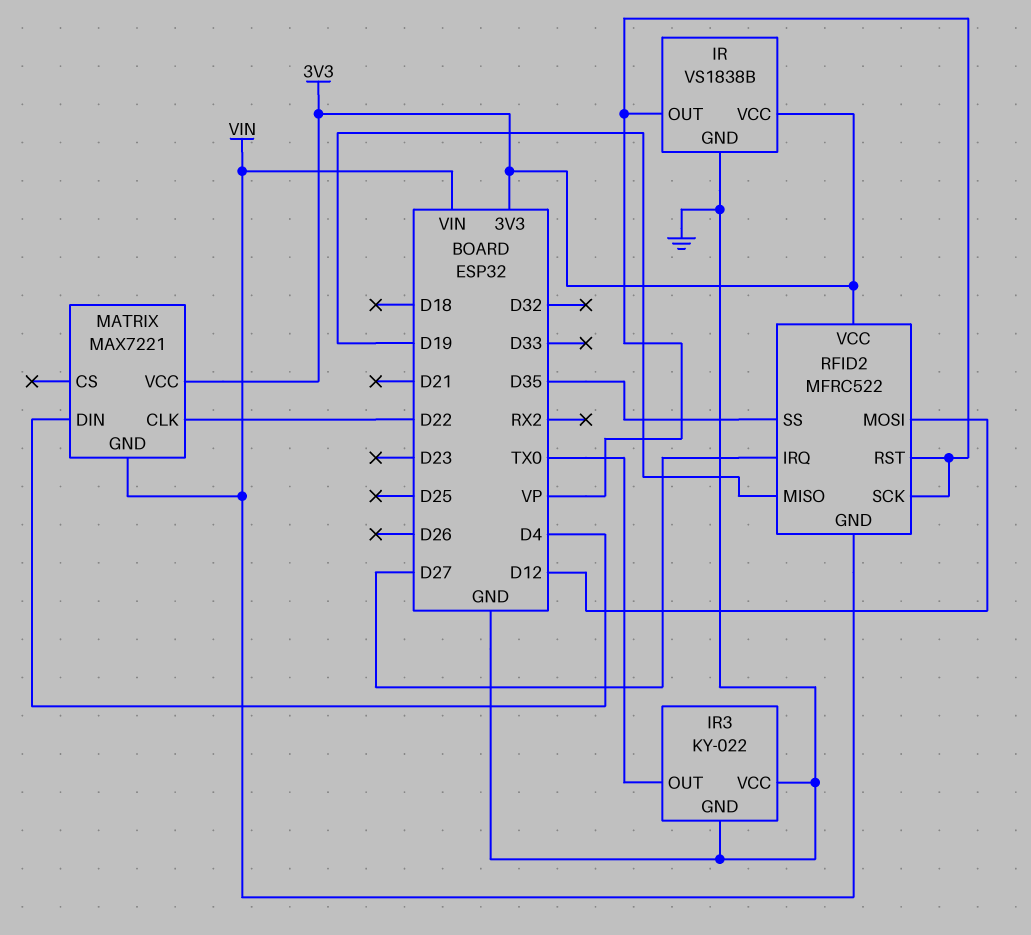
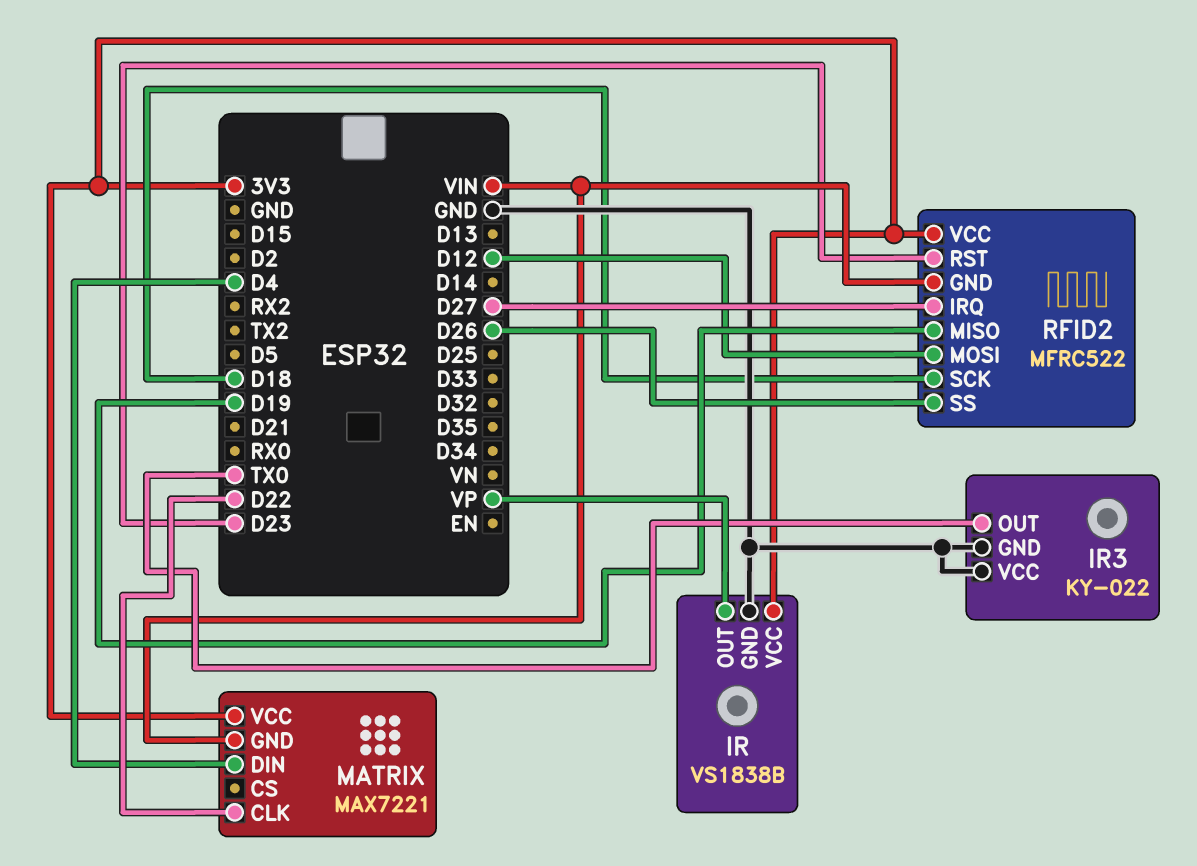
RFID2 pin RST: VP -> D23
RFID2 pin SCK: VP -> D18
RFID2 pin SS: D35 -> D26

